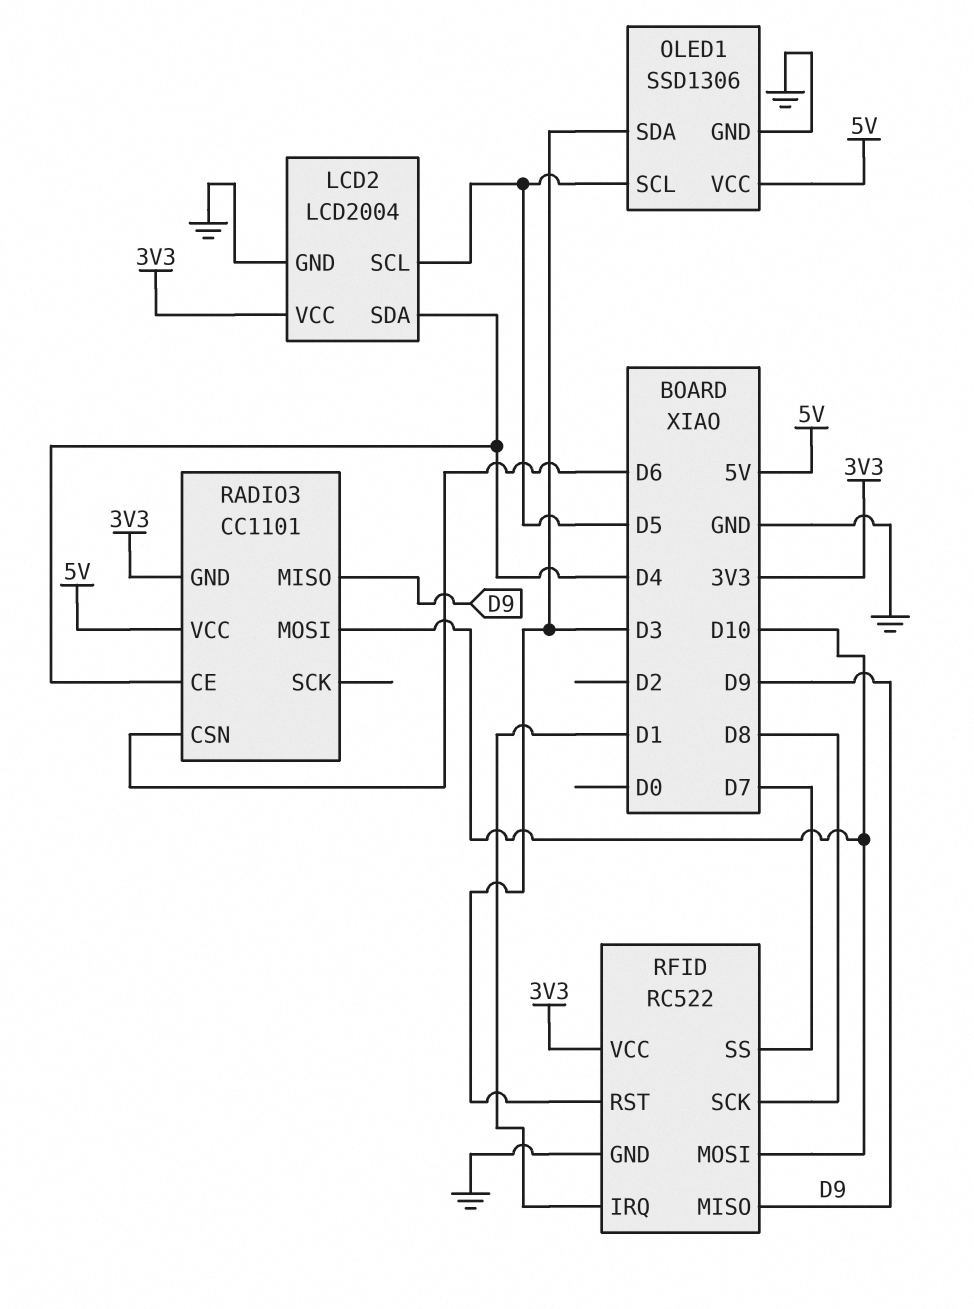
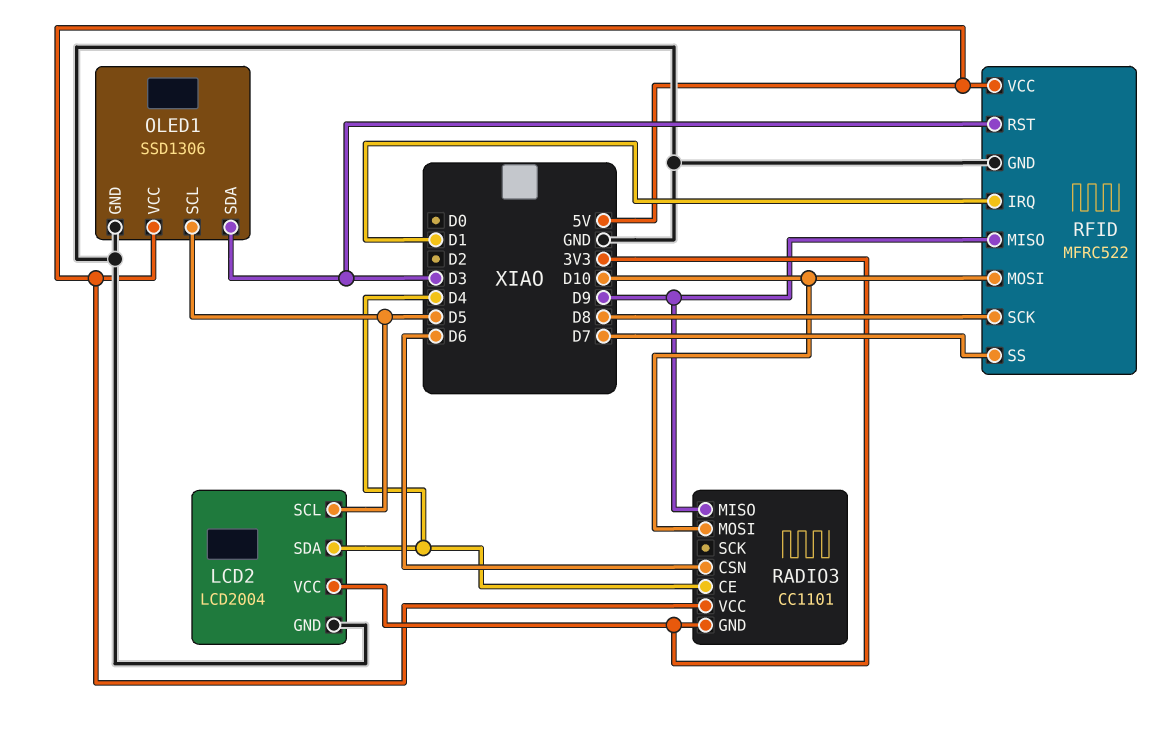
RFID: RC522 -> MFRC522
RFID pin VCC: 3V3 -> 5V

